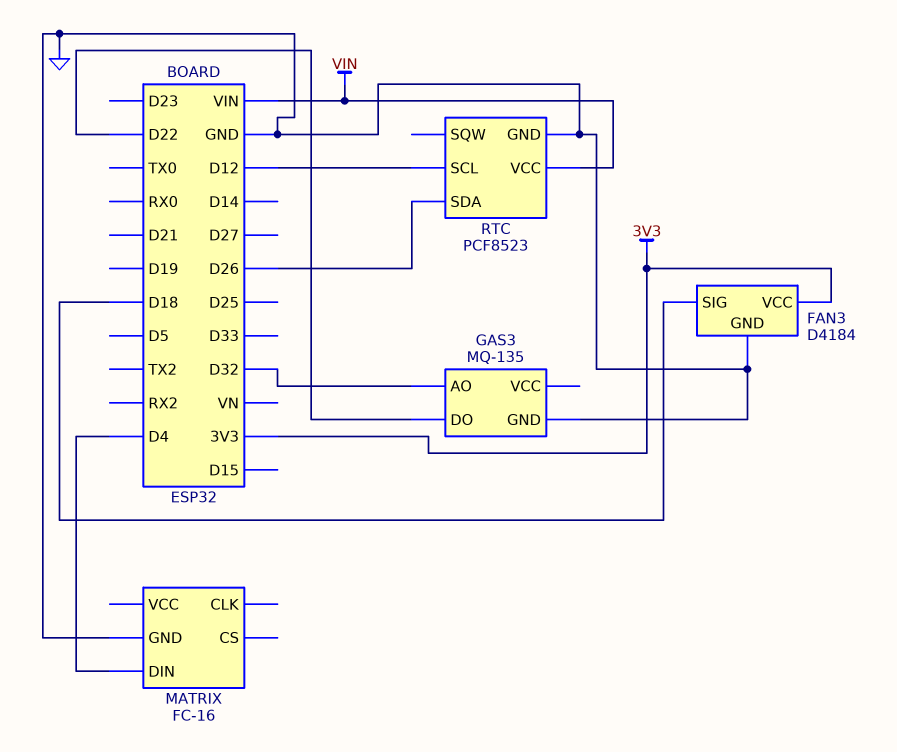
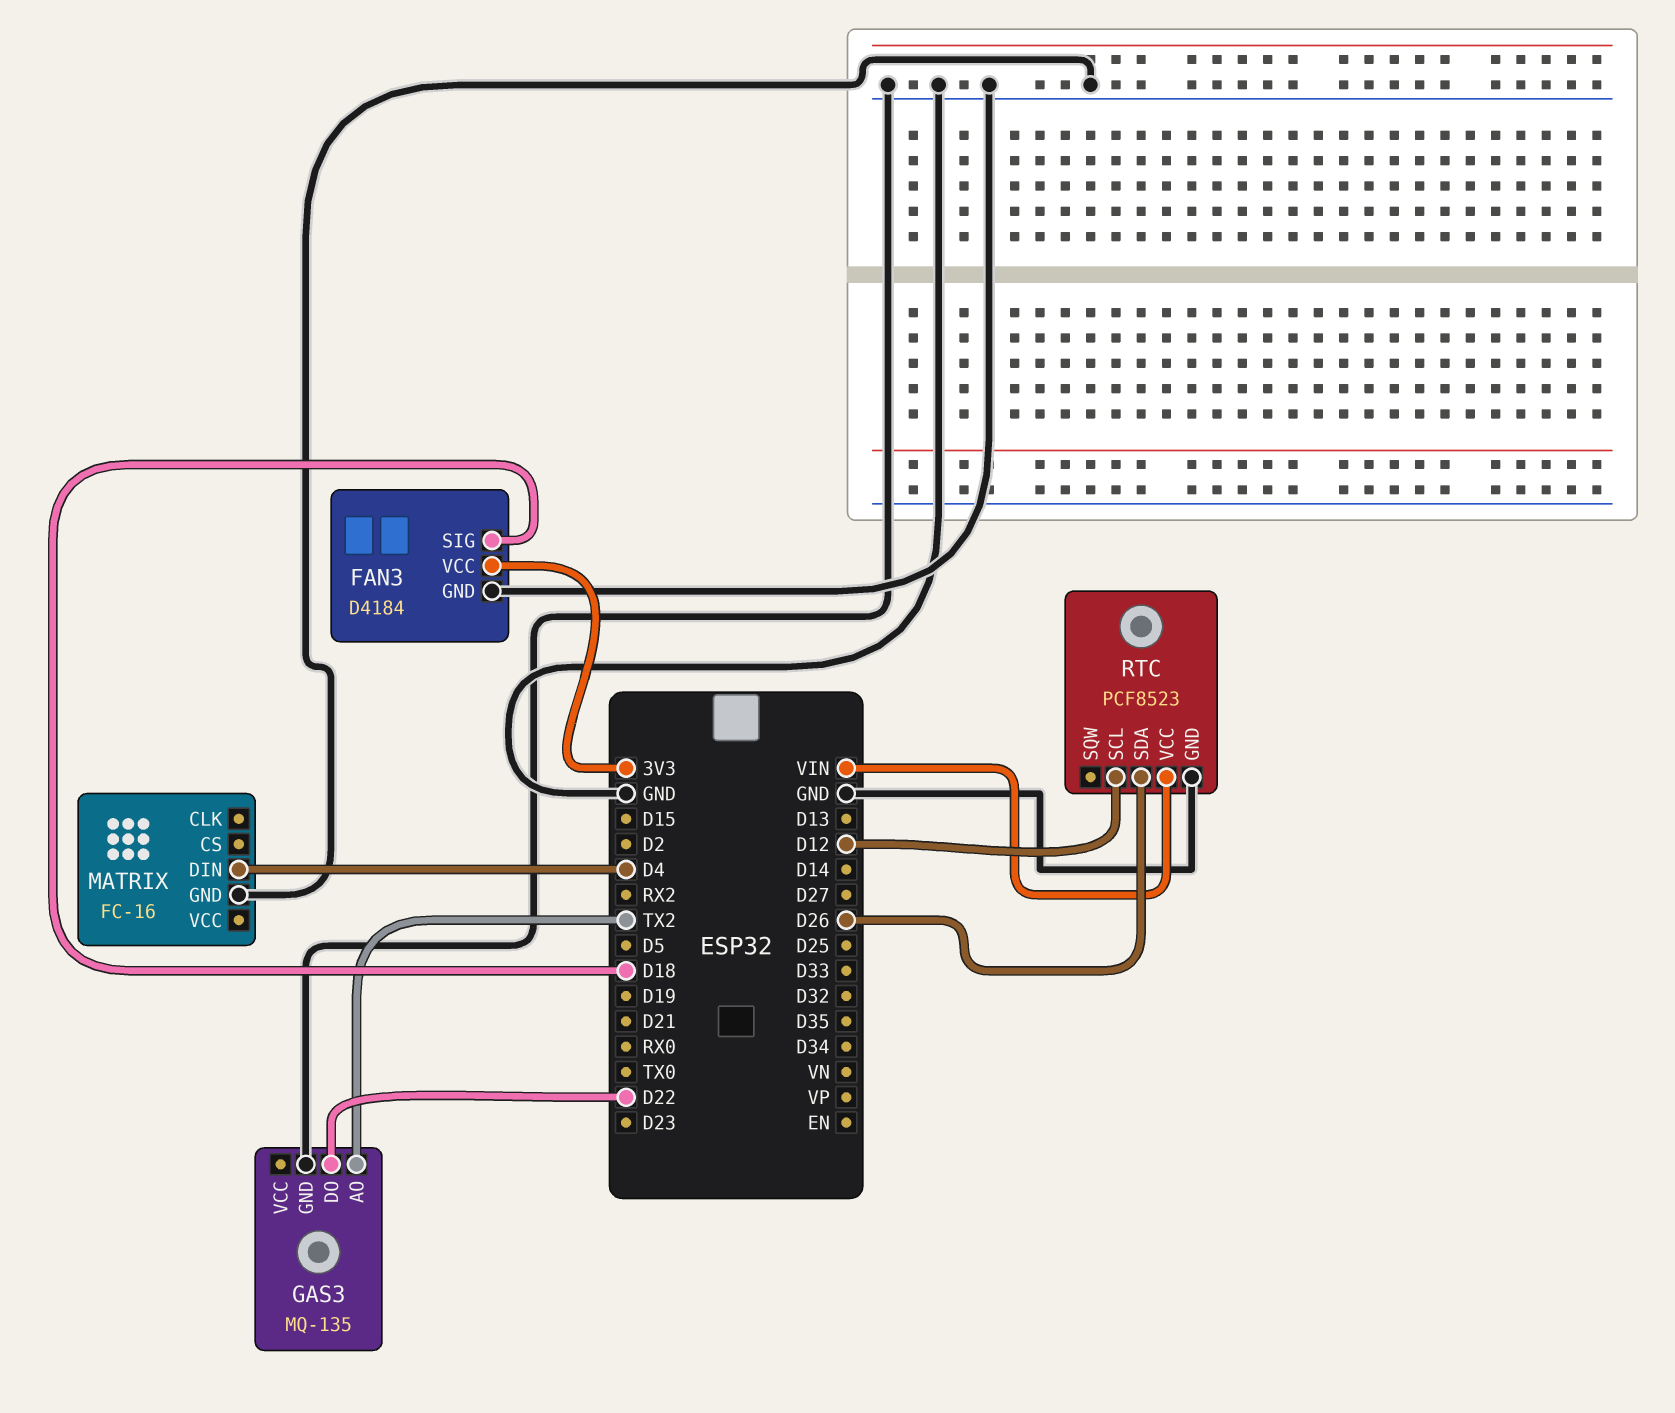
GAS3 pin AO: D32 -> TX2

